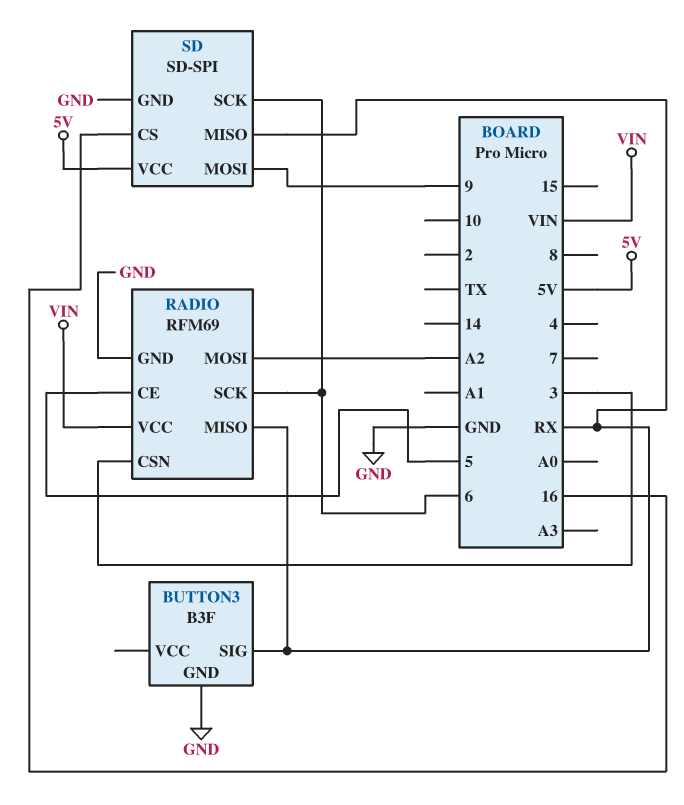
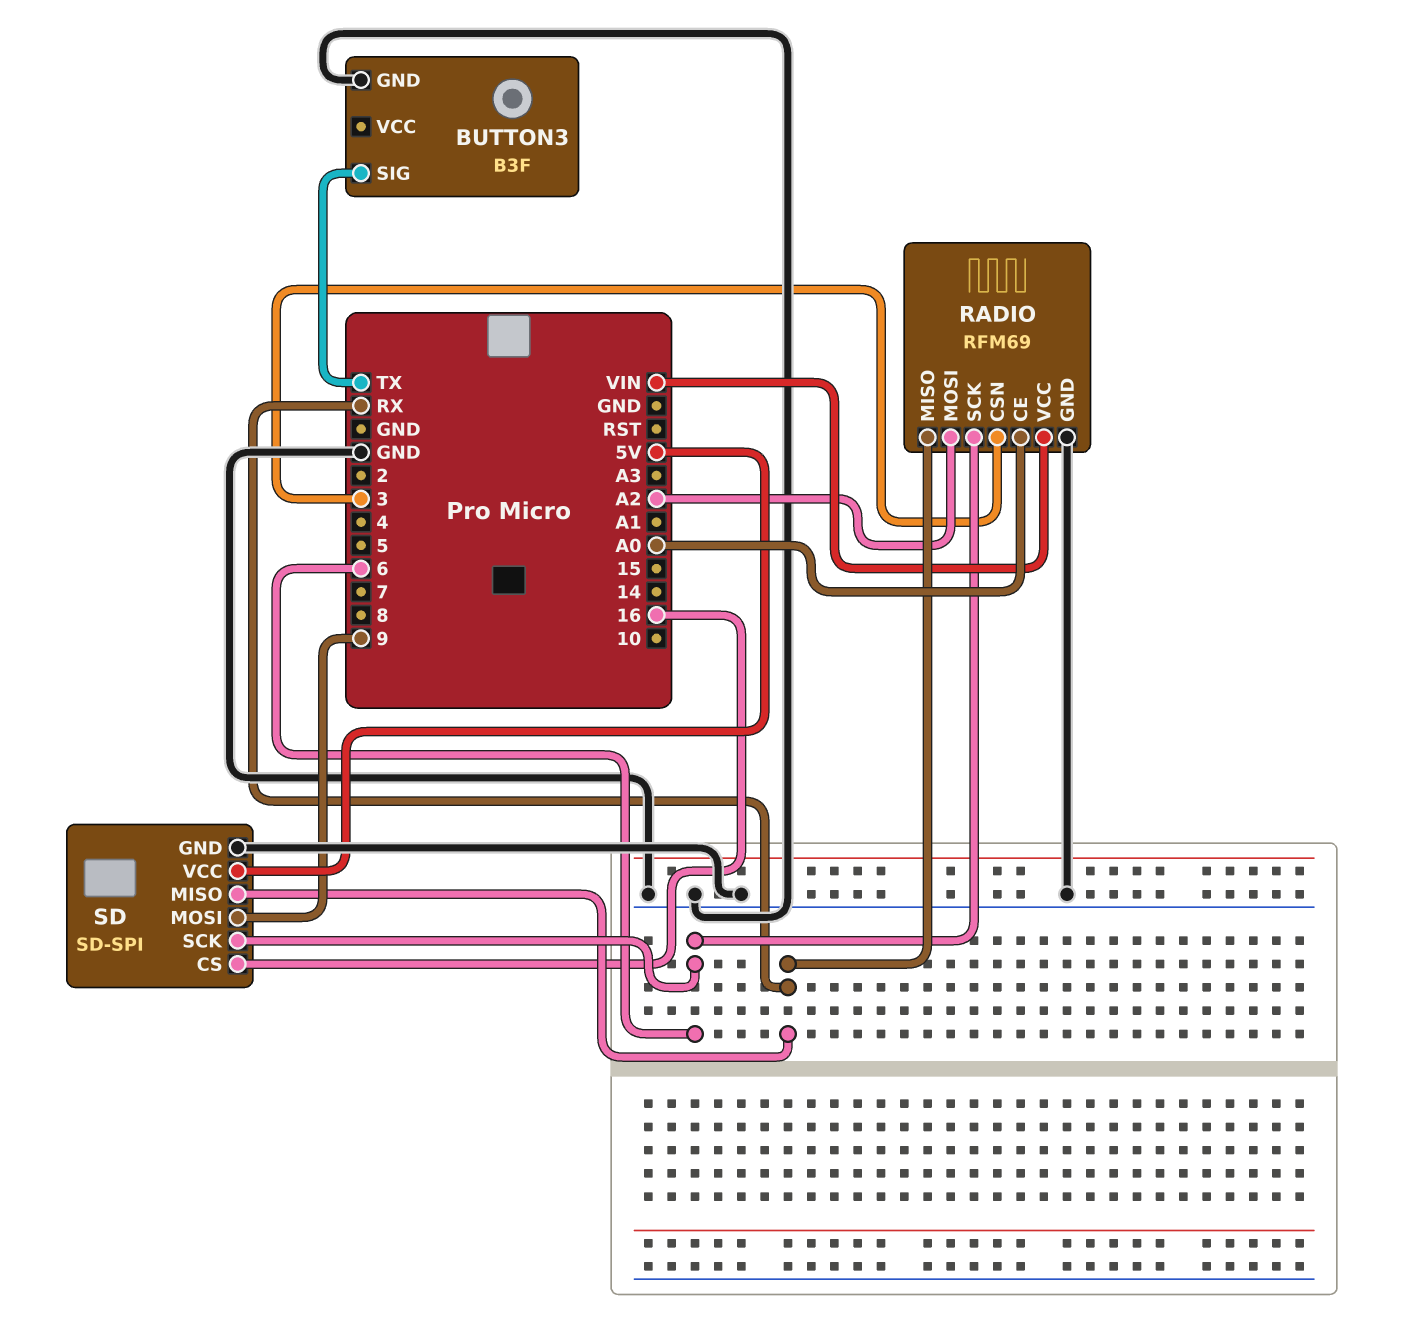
BUTTON3 pin SIG: RX -> TX
RADIO pin CE: 5 -> A0

